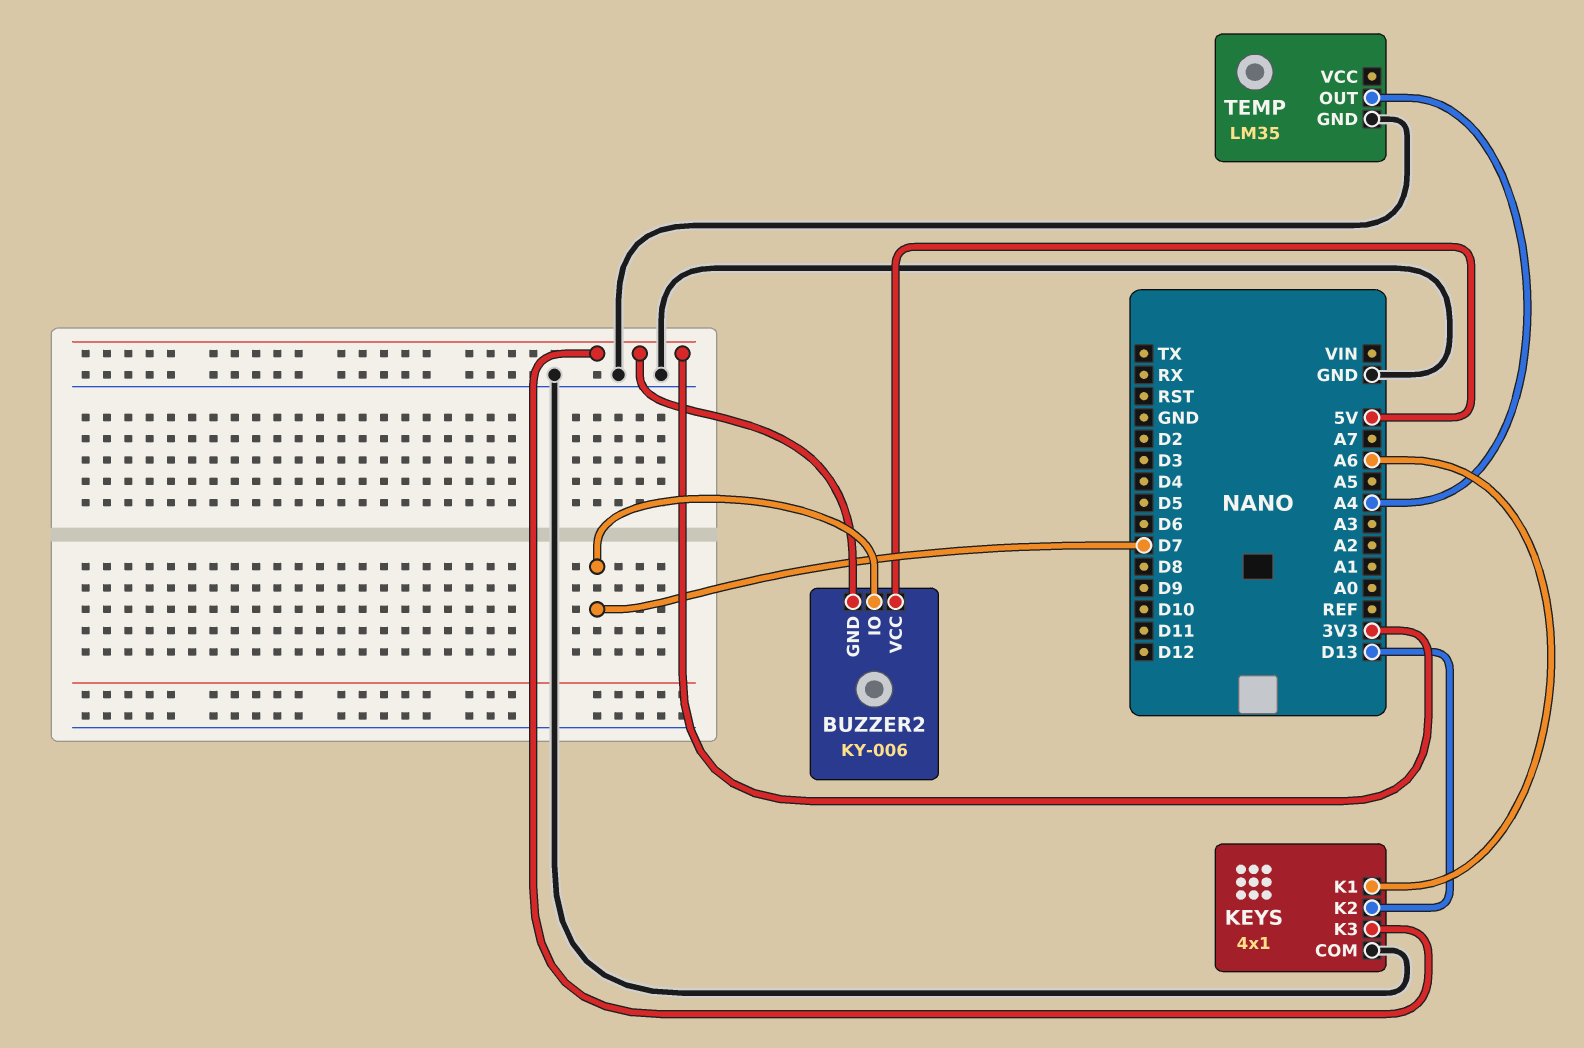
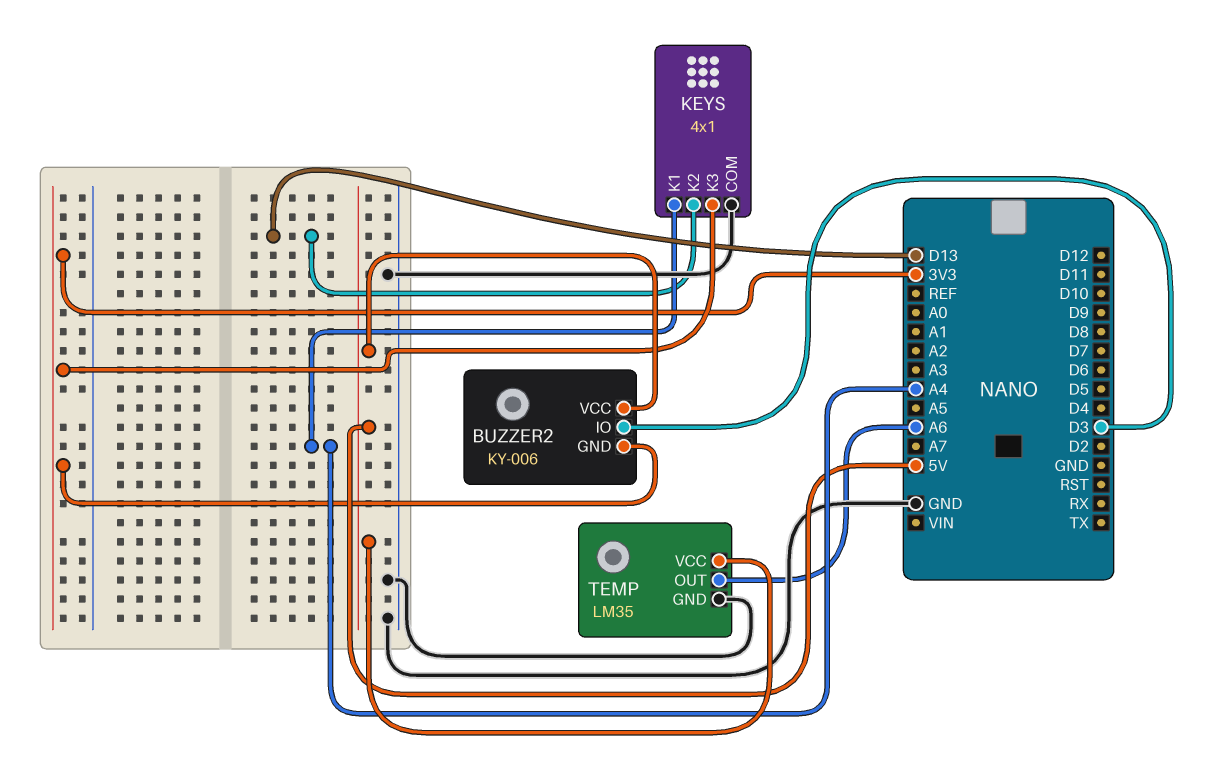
BUZZER2 pin IO: D7 -> D3
KEYS pin K1: A6 -> A4
TEMP pin OUT: A4 -> A6
TEMP pin VCC: none -> 5V

